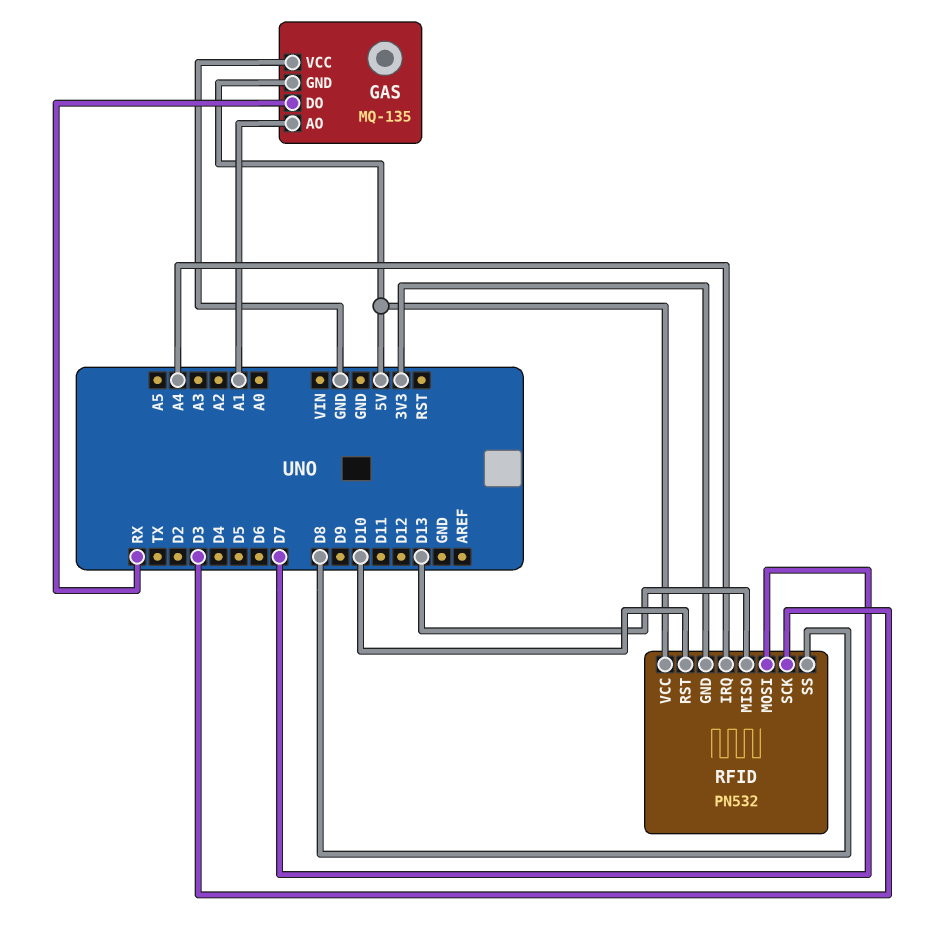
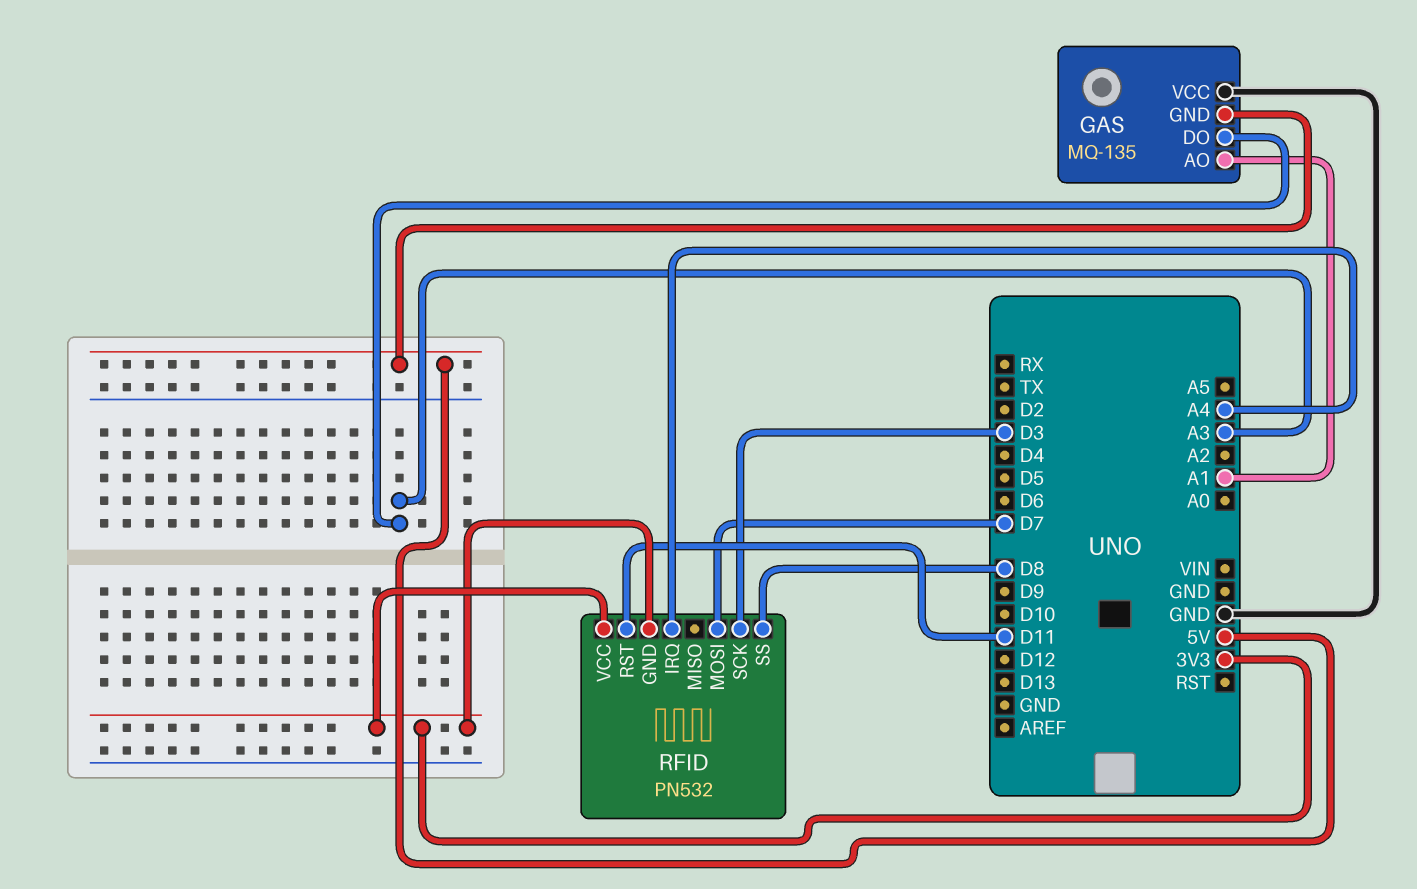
GAS pin DO: RX -> A3
RFID pin MISO: D13 -> none
RFID pin RST: D10 -> D11
RFID pin VCC: 5V -> 3V3

